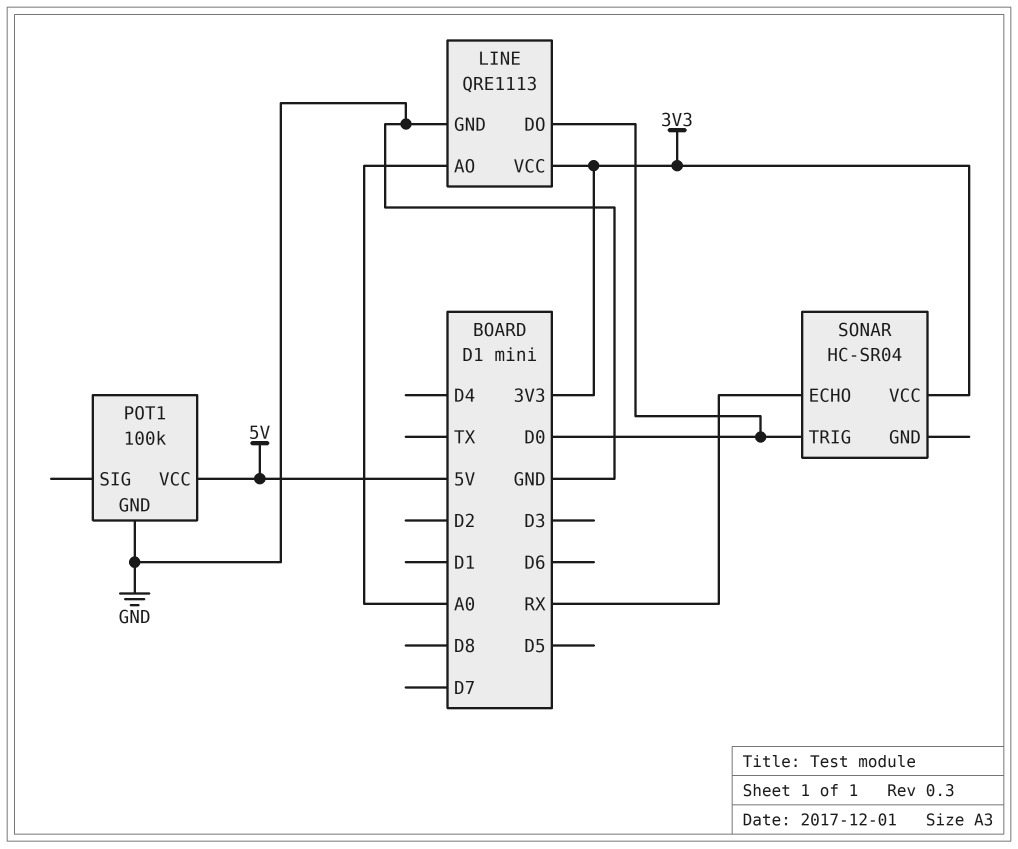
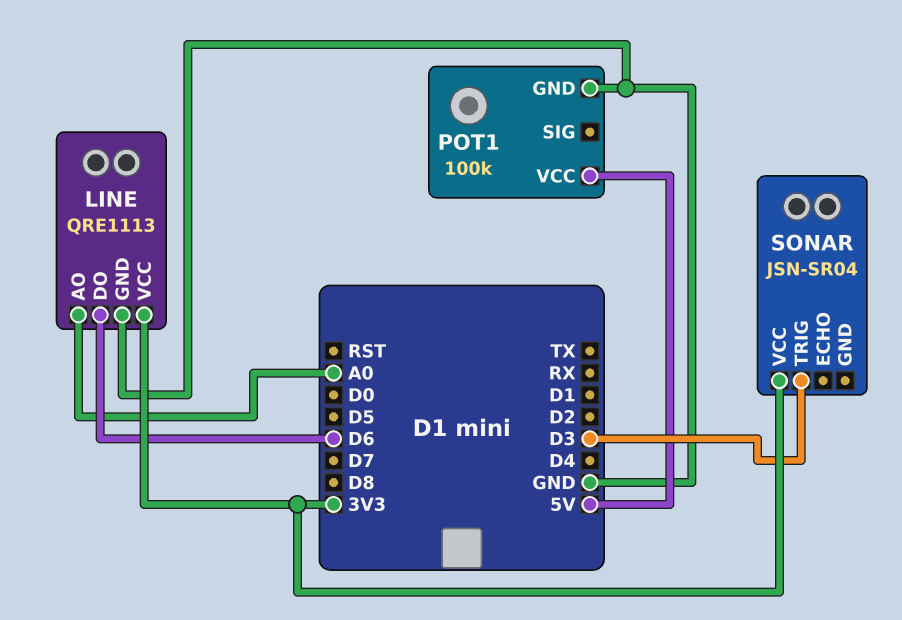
LINE pin DO: D0 -> D6
SONAR: HC-SR04 -> JSN-SR04
SONAR pin ECHO: RX -> none
SONAR pin TRIG: D0 -> D3

